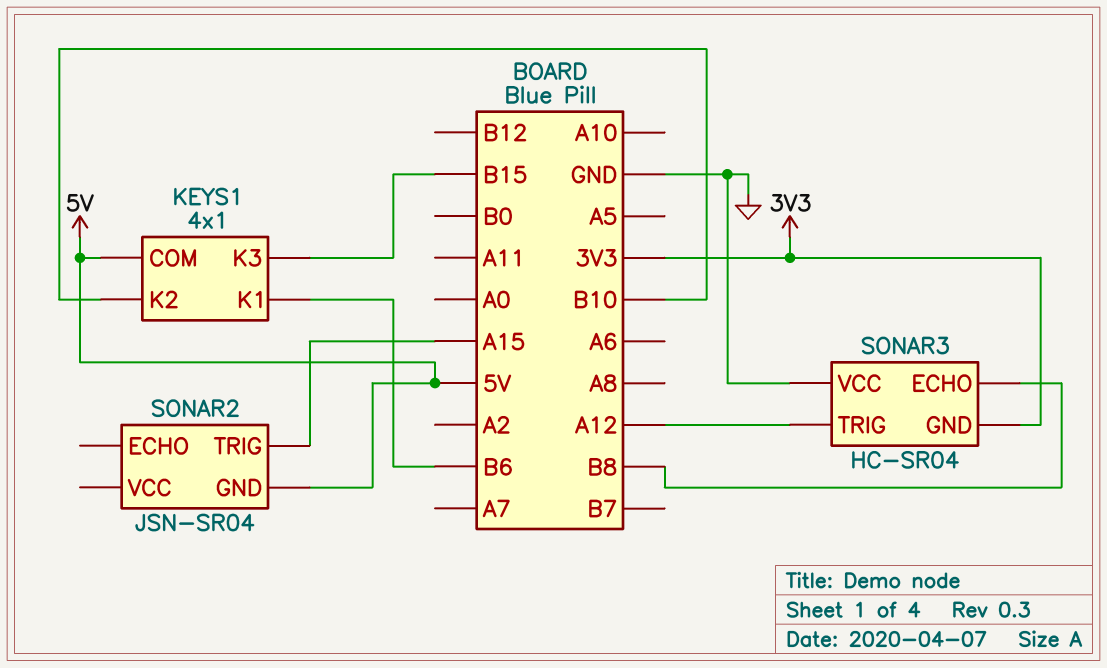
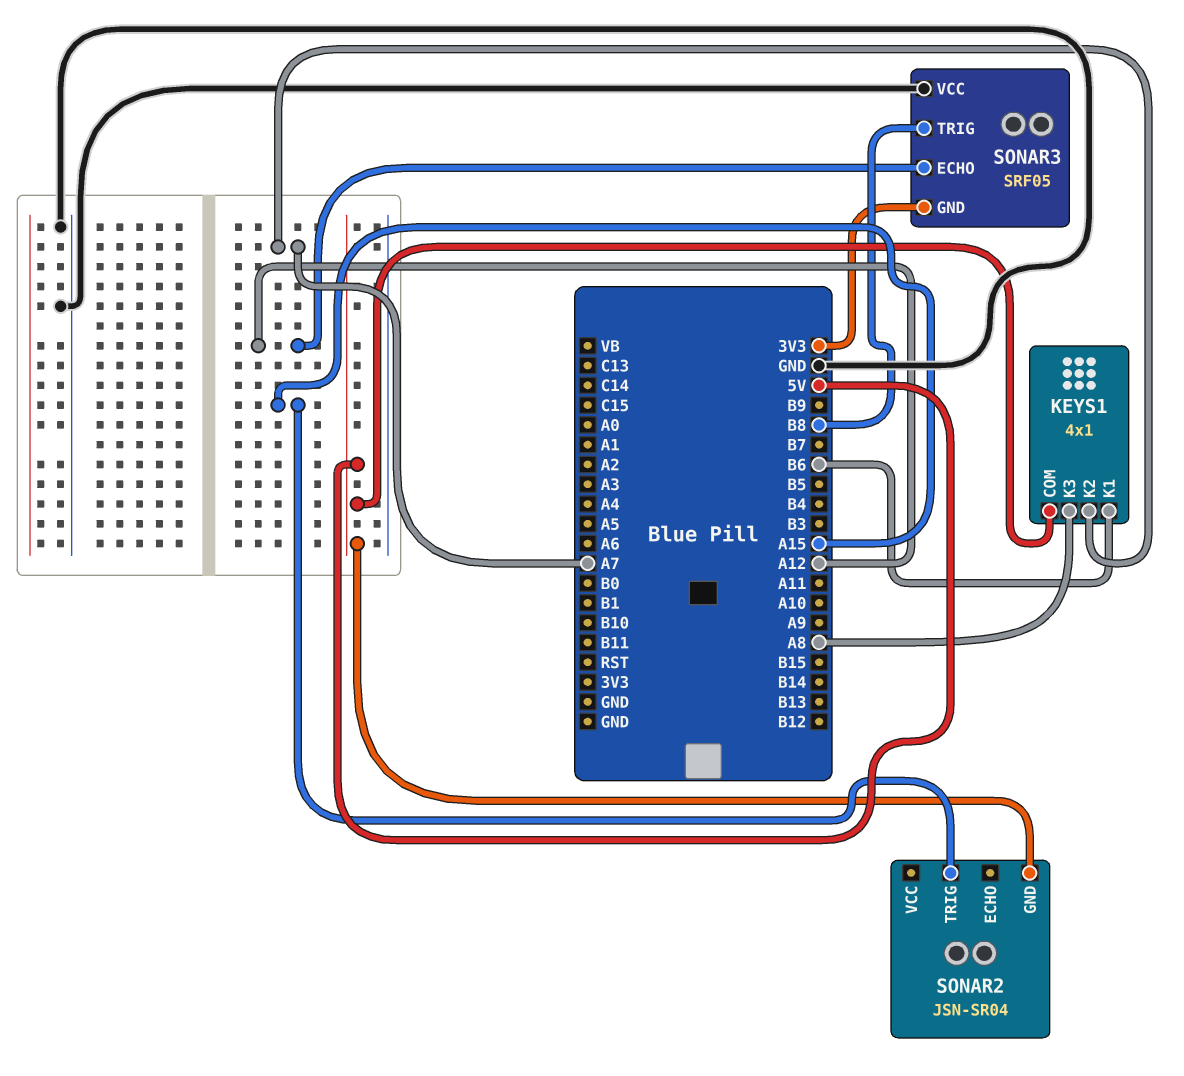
KEYS1 pin K2: B10 -> A7
KEYS1 pin K3: B15 -> A8
SONAR3: HC-SR04 -> SRF05
SONAR3 pin ECHO: B8 -> A12
SONAR3 pin TRIG: A12 -> B8

